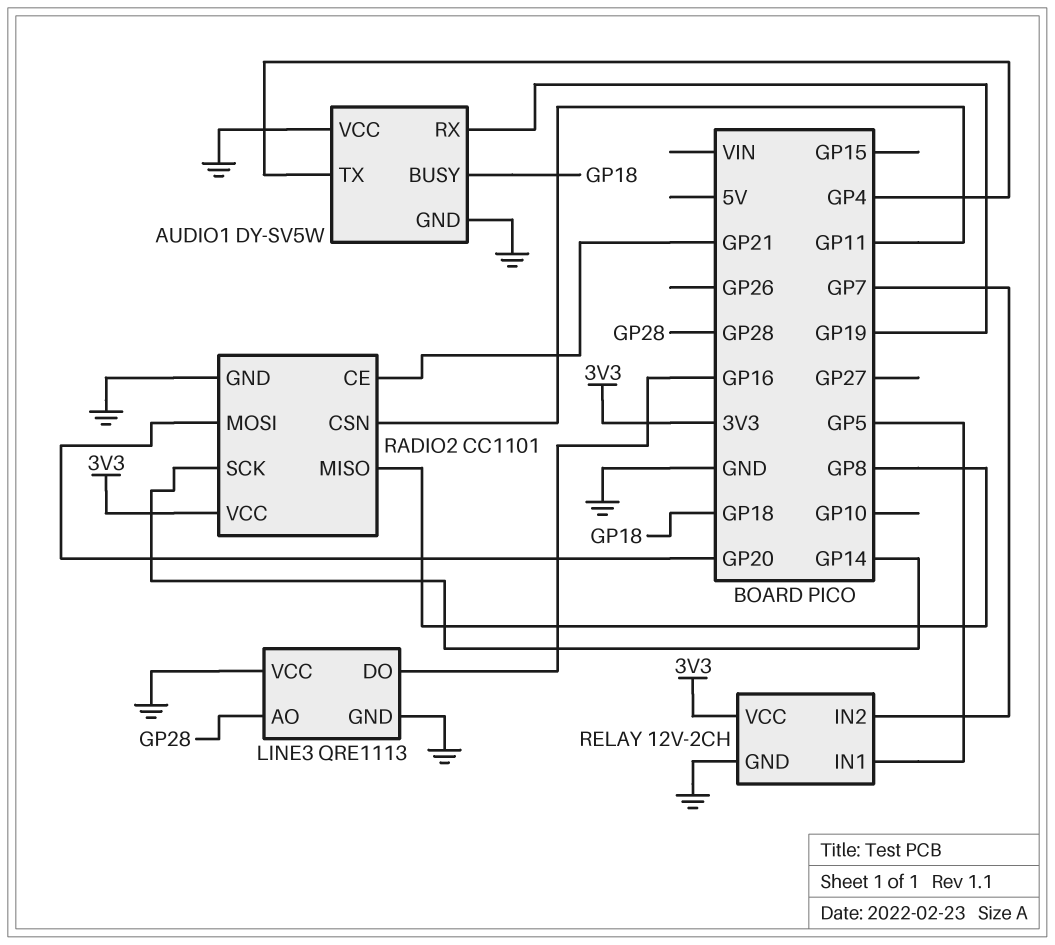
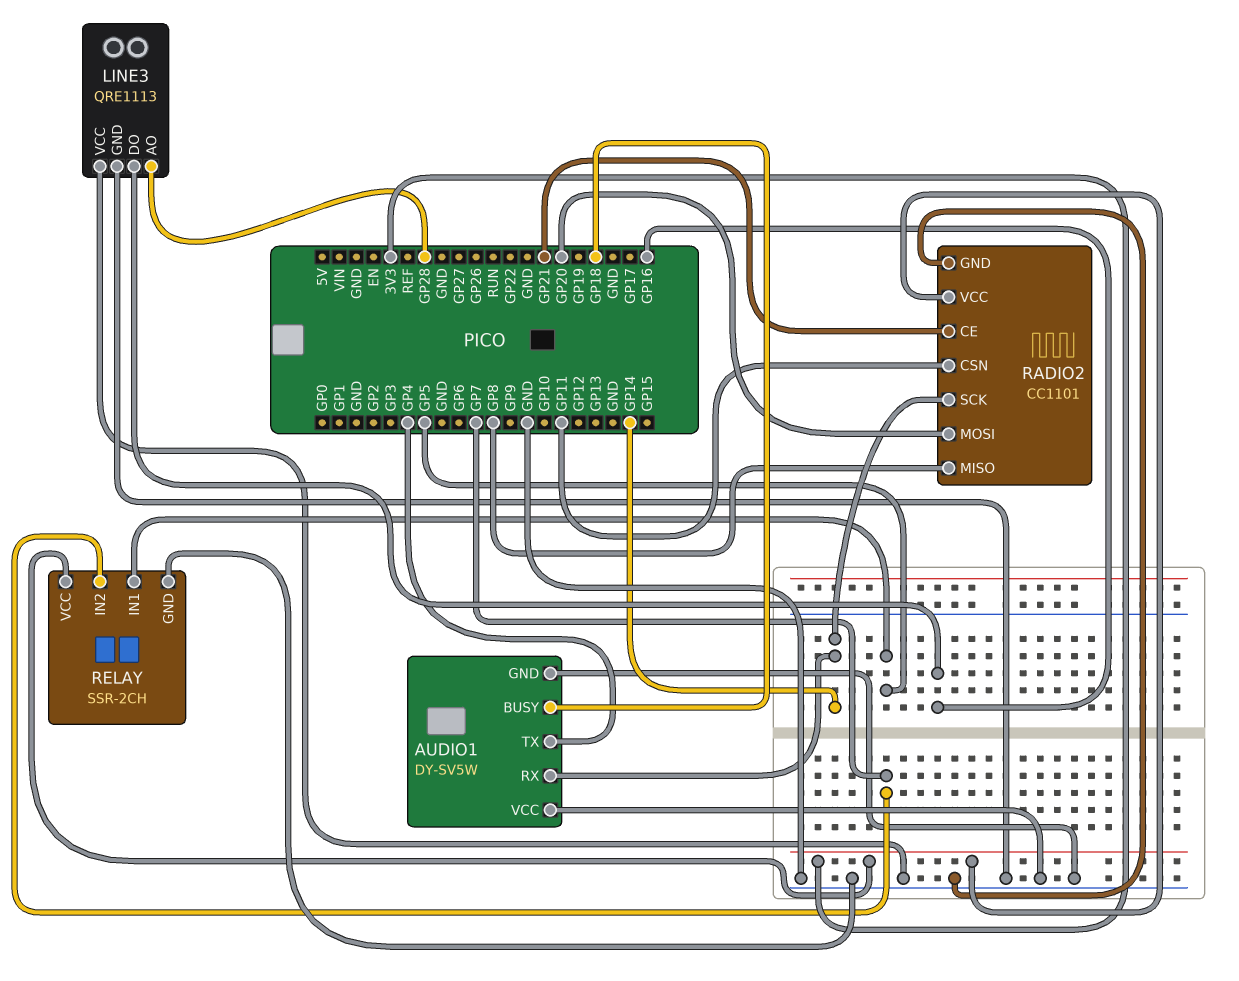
AUDIO1 pin RX: GP19 -> GP14
RELAY: 12V-2CH -> SSR-2CH

